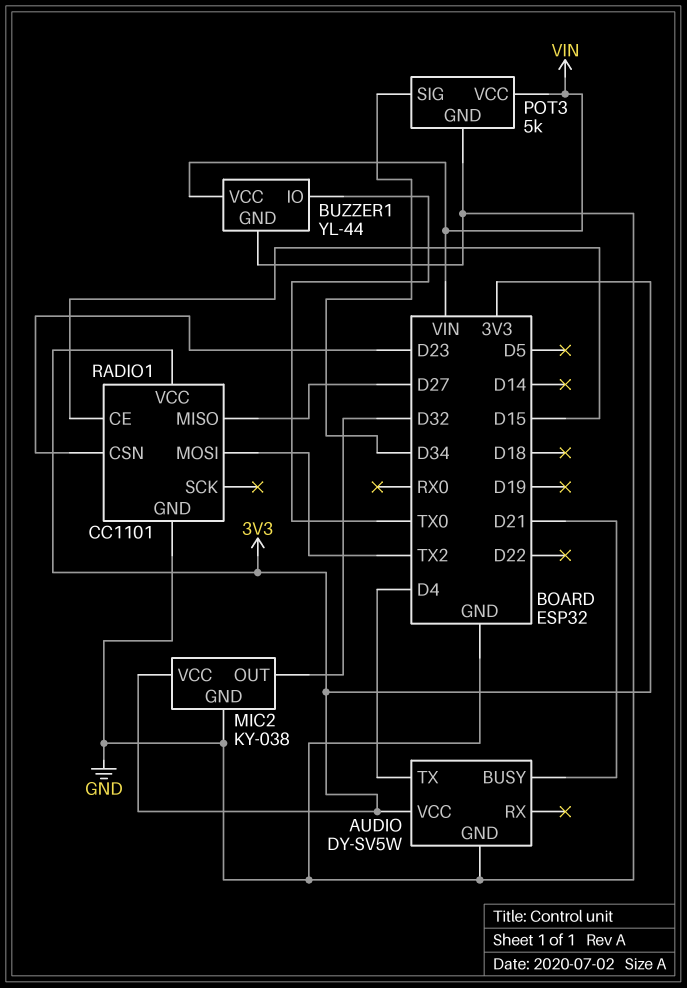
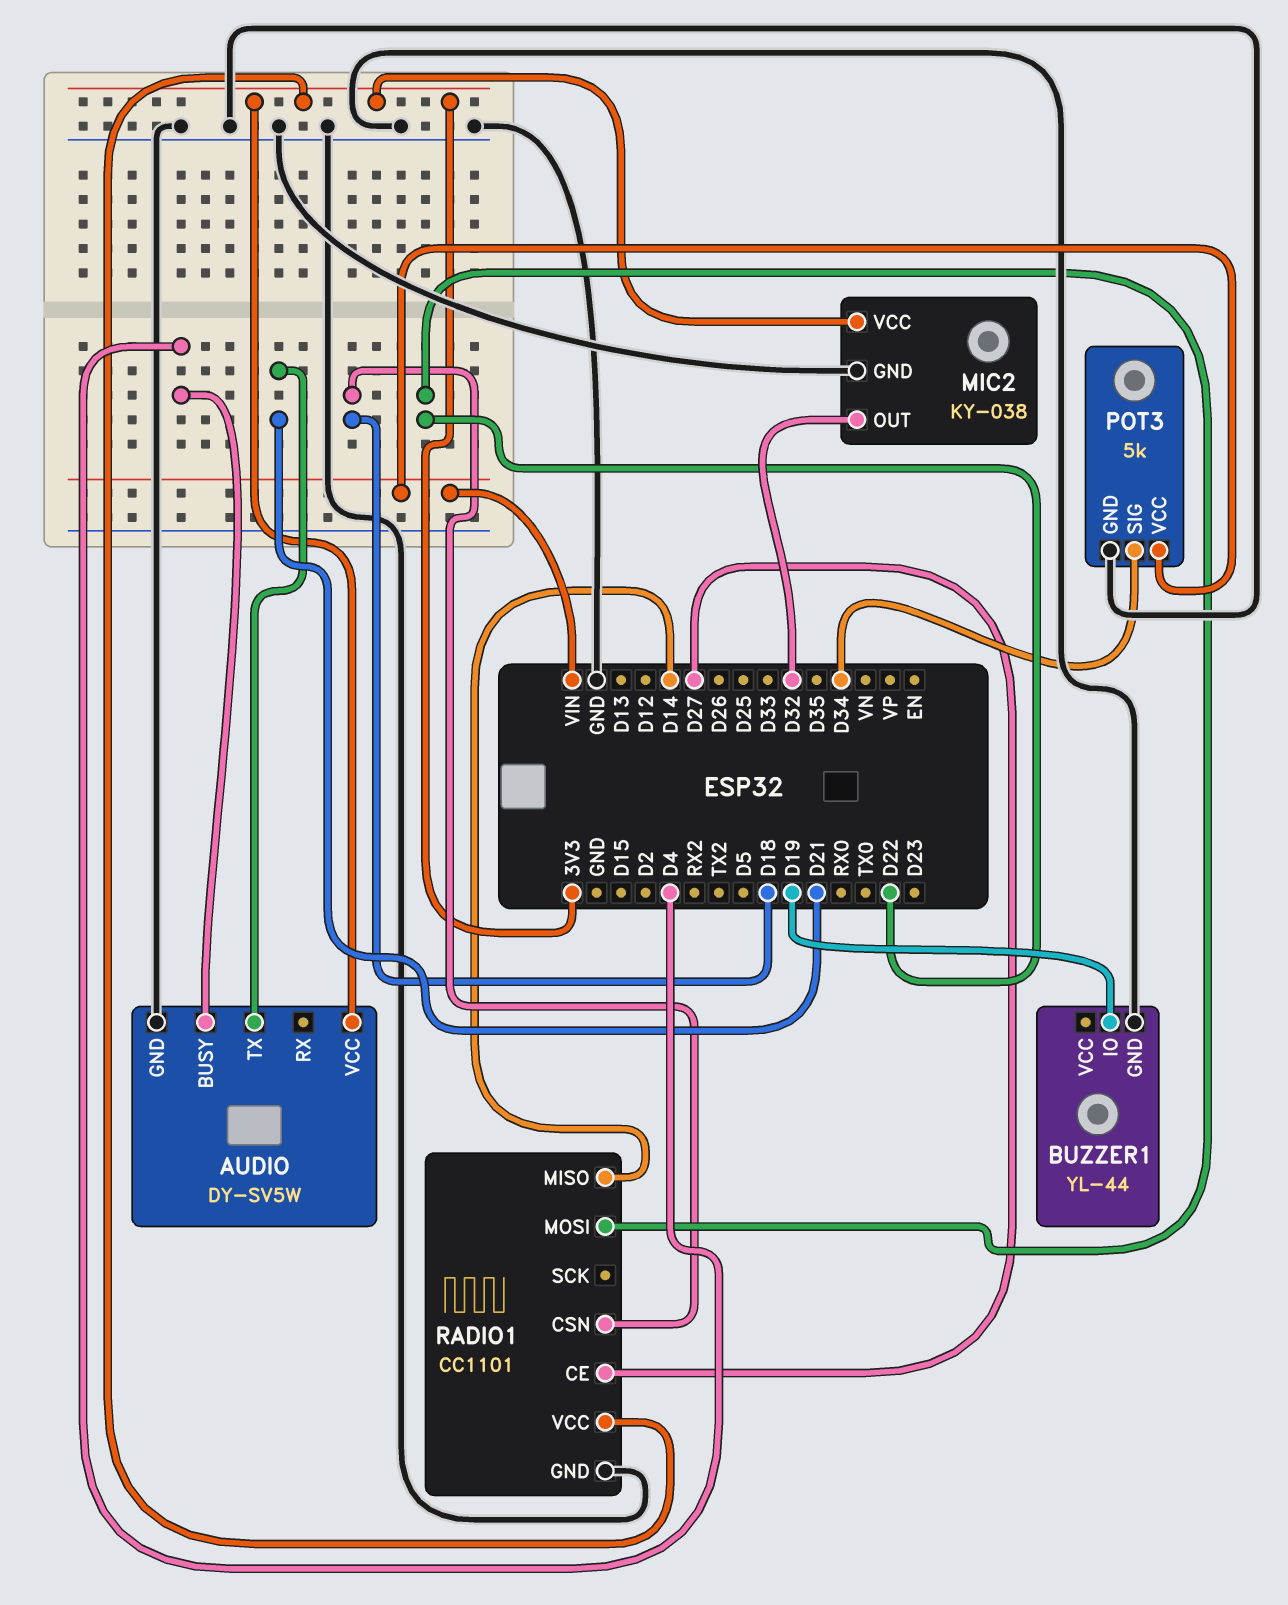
AUDIO pin BUSY: D21 -> D4
AUDIO pin TX: D4 -> D21
BUZZER1 pin IO: TX0 -> D19
BUZZER1 pin VCC: VIN -> none
RADIO1 pin CE: D15 -> D27
RADIO1 pin CSN: D23 -> D18
RADIO1 pin MISO: D27 -> D14
RADIO1 pin MOSI: TX2 -> D22

